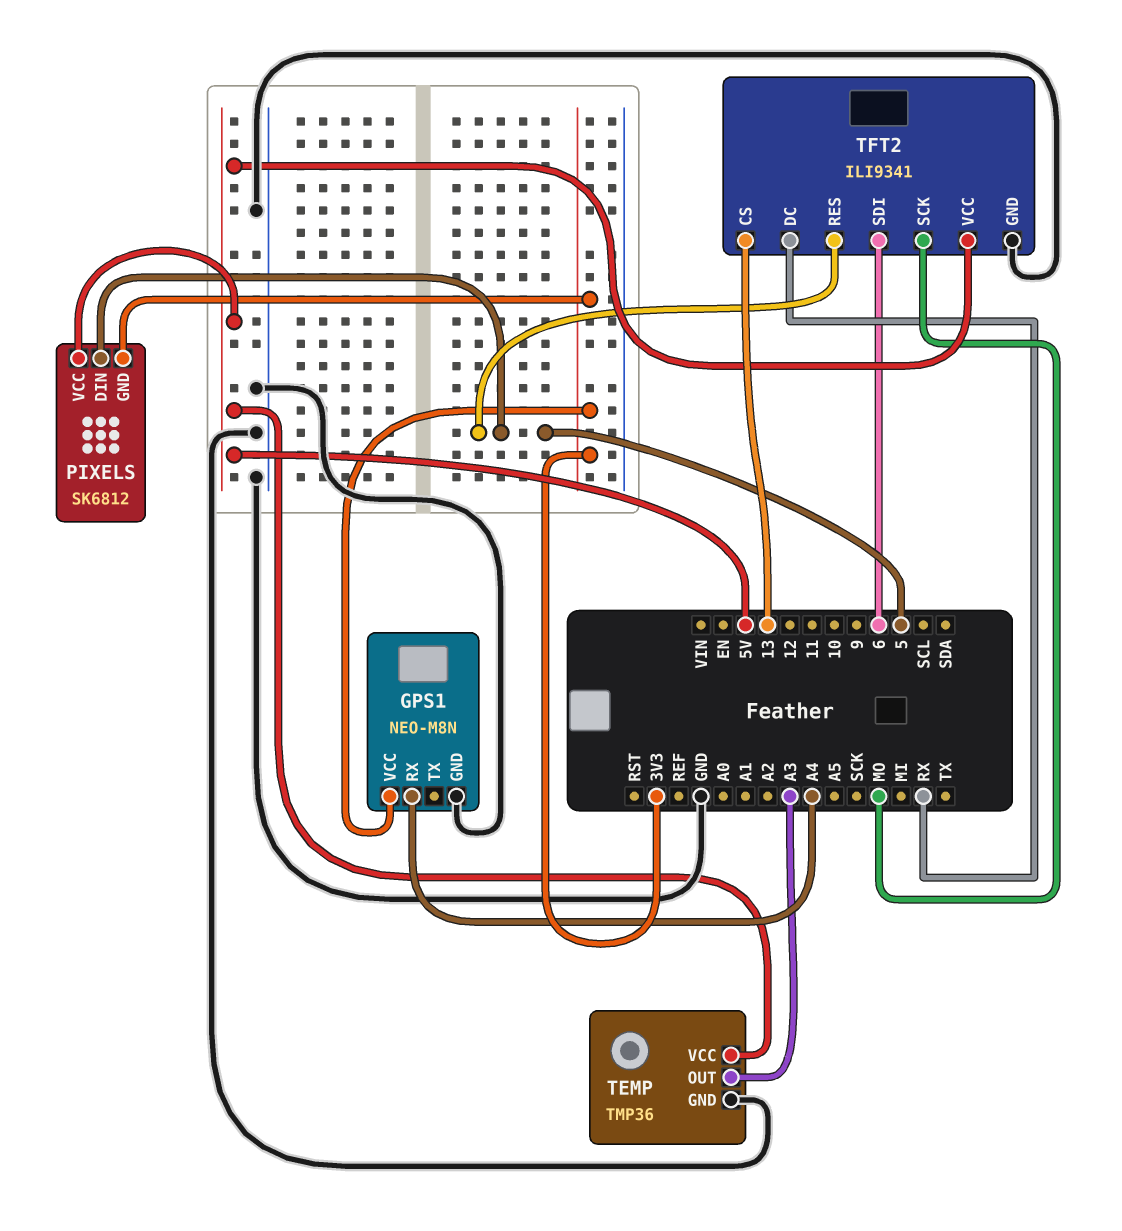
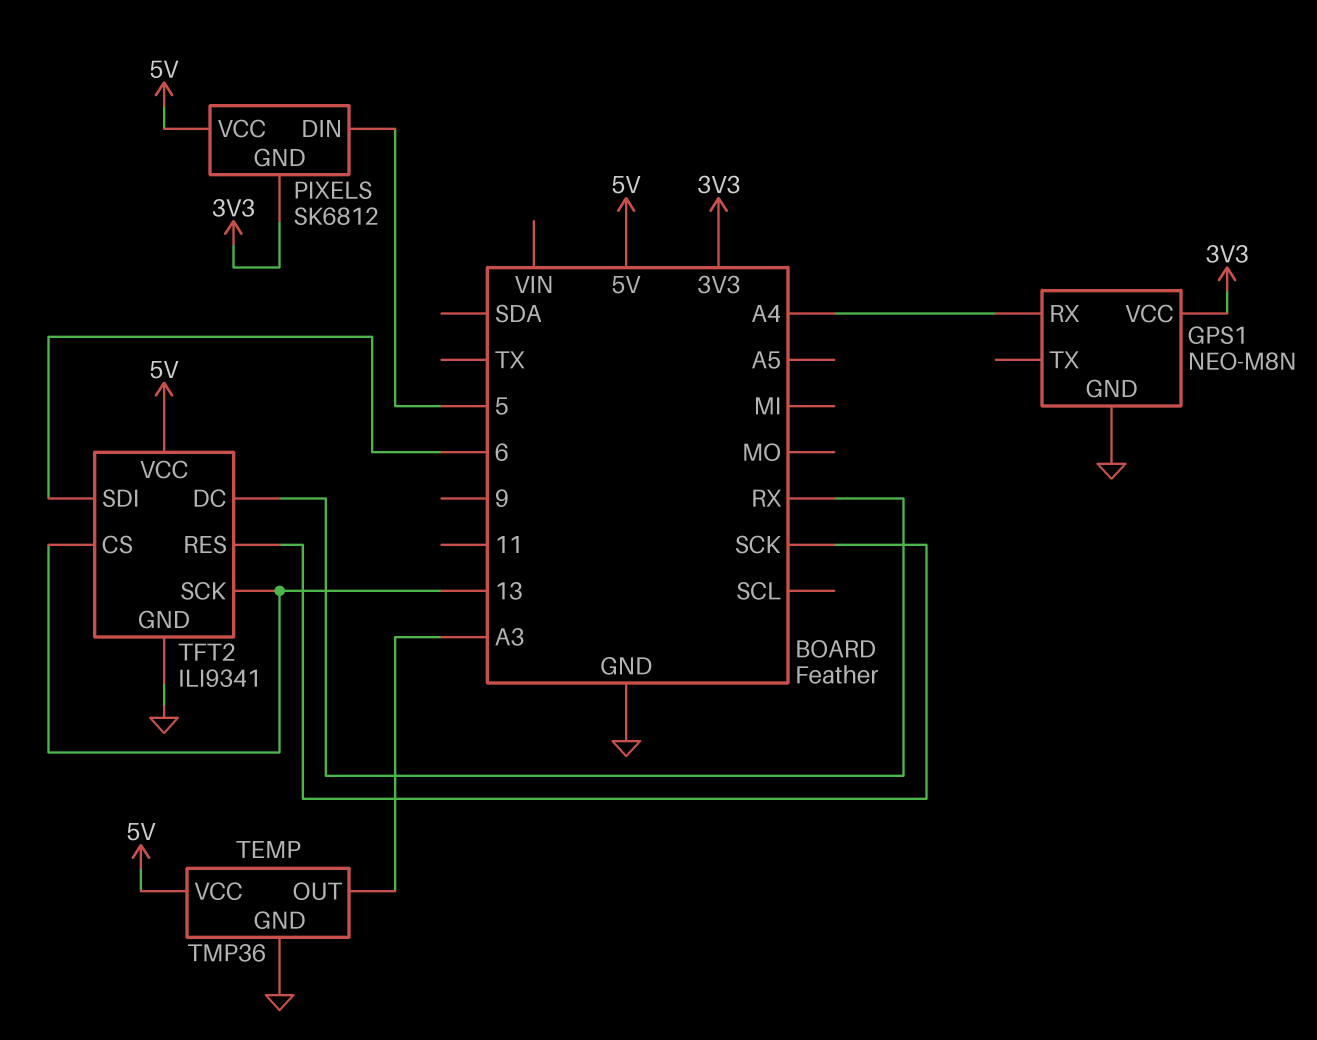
TFT2 pin RES: 5 -> SCK
TFT2 pin SCK: MO -> 13

